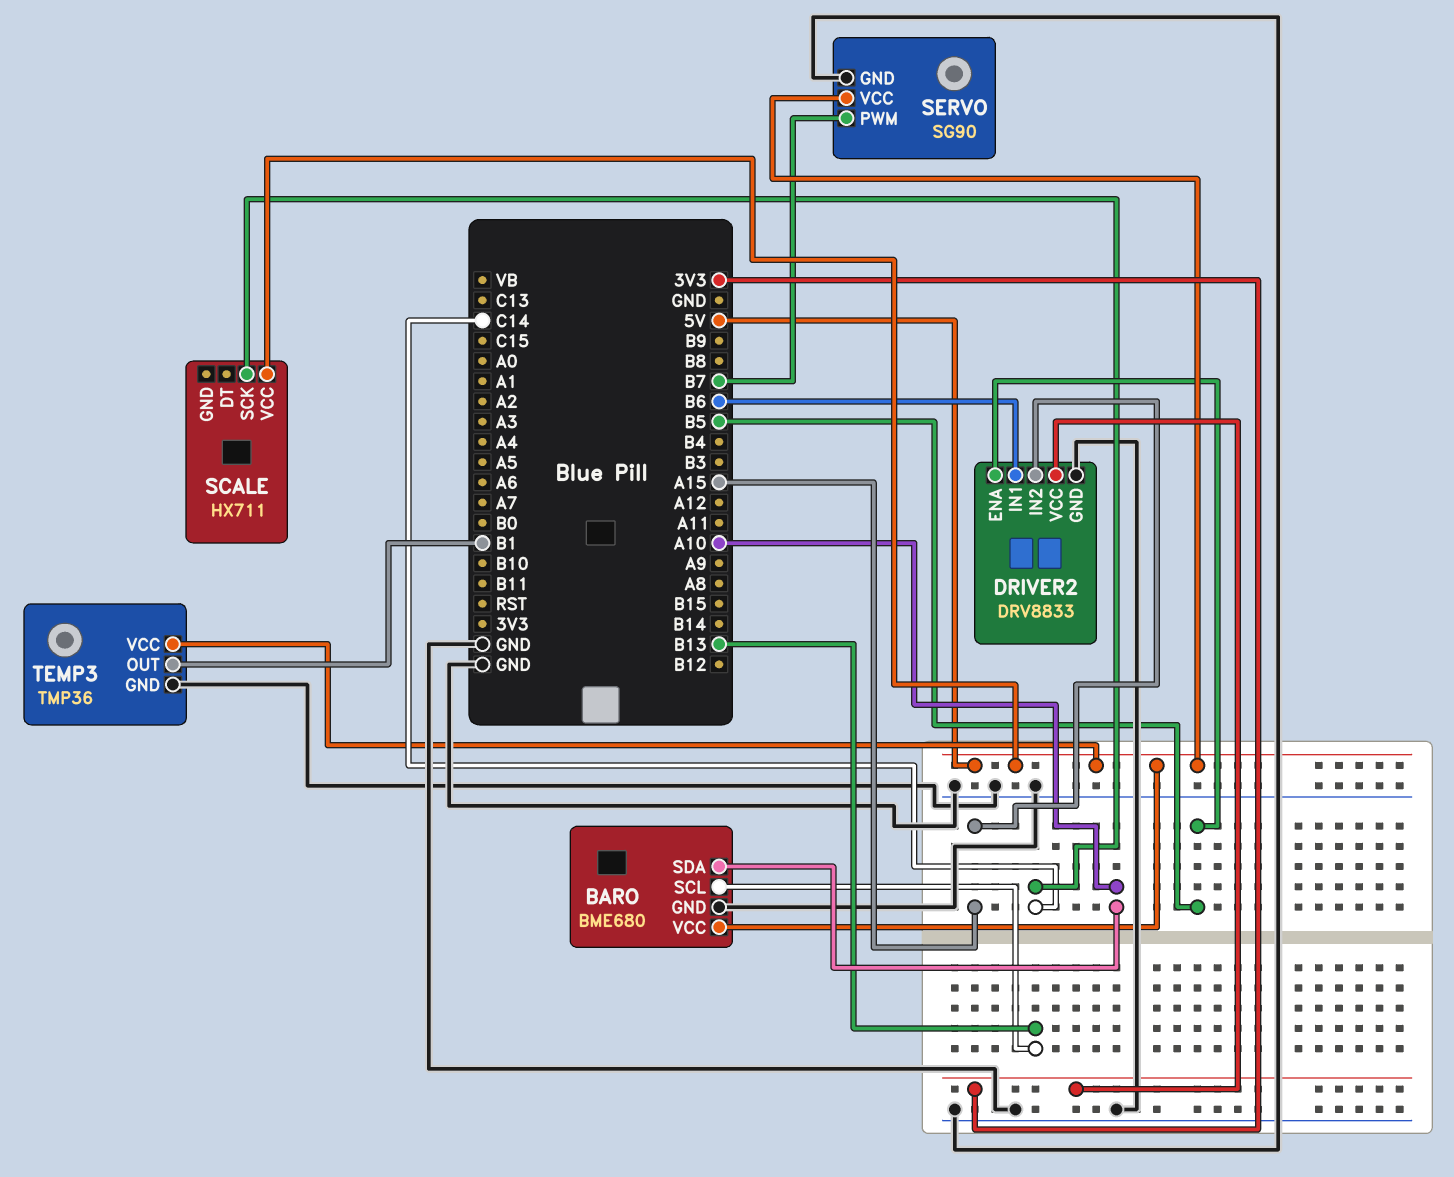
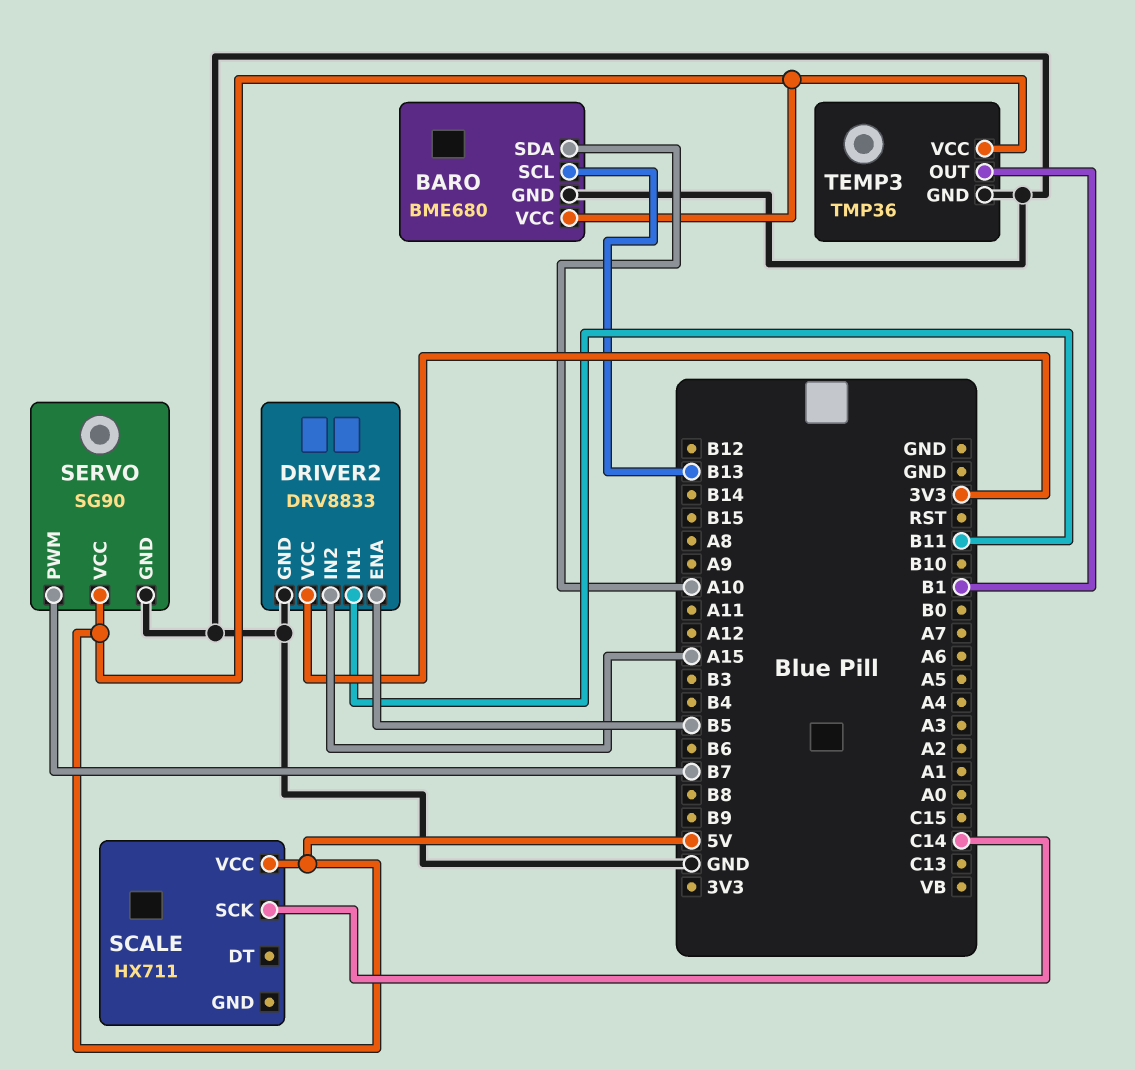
DRIVER2 pin IN1: B6 -> B11

